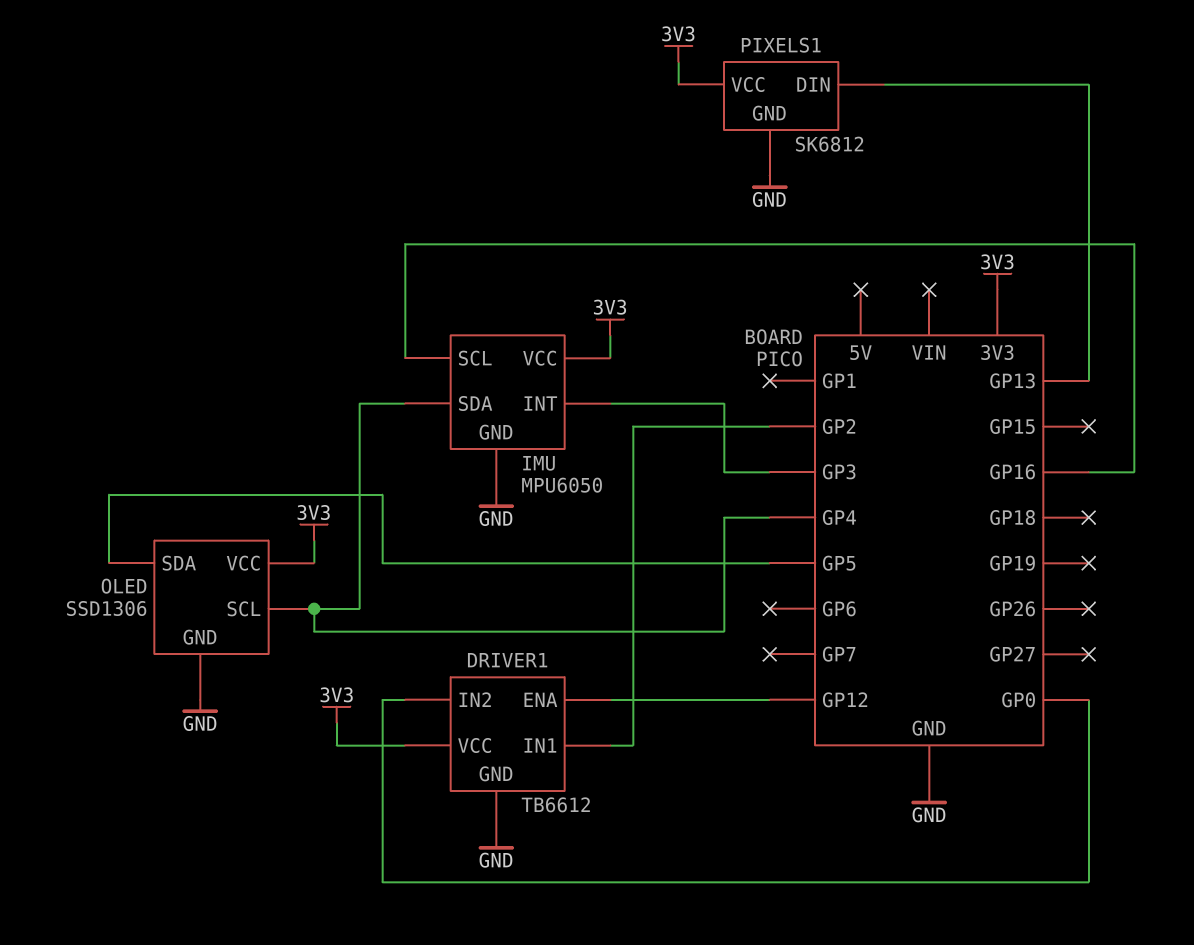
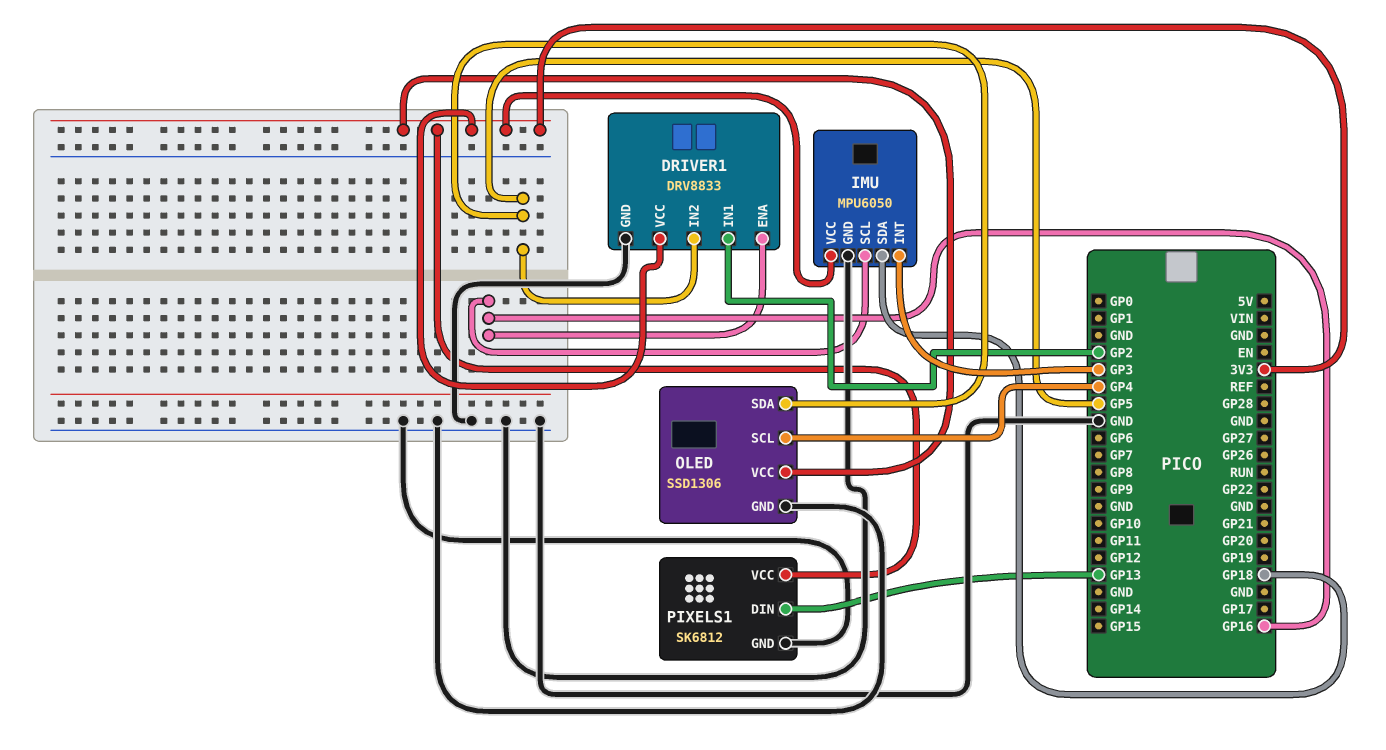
DRIVER1: TB6612 -> DRV8833
DRIVER1 pin ENA: GP12 -> GP16
DRIVER1 pin IN2: GP0 -> GP5
IMU pin SDA: GP4 -> GP18

